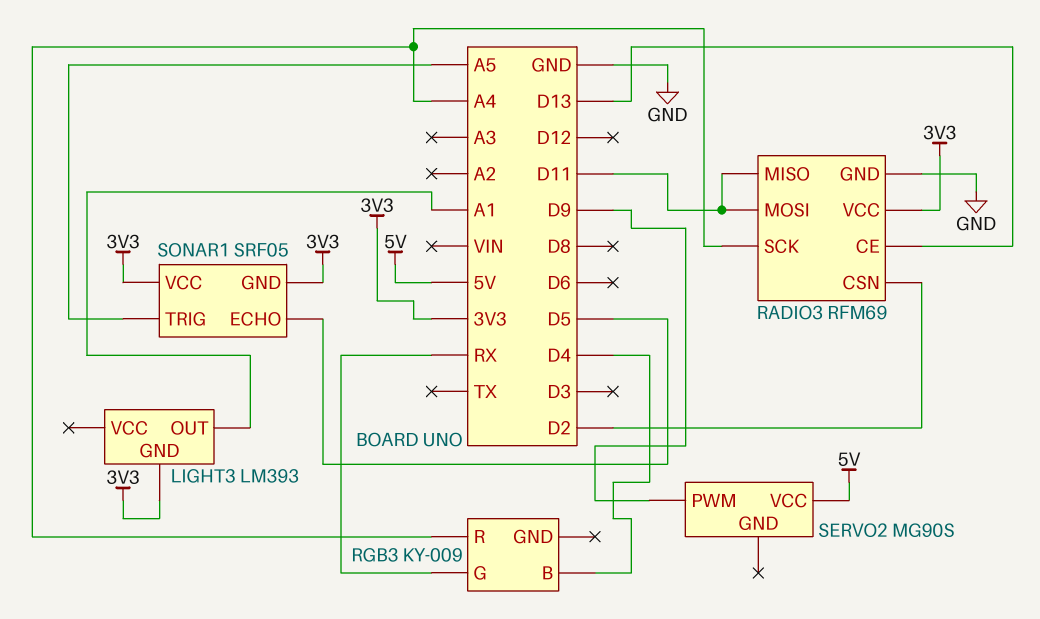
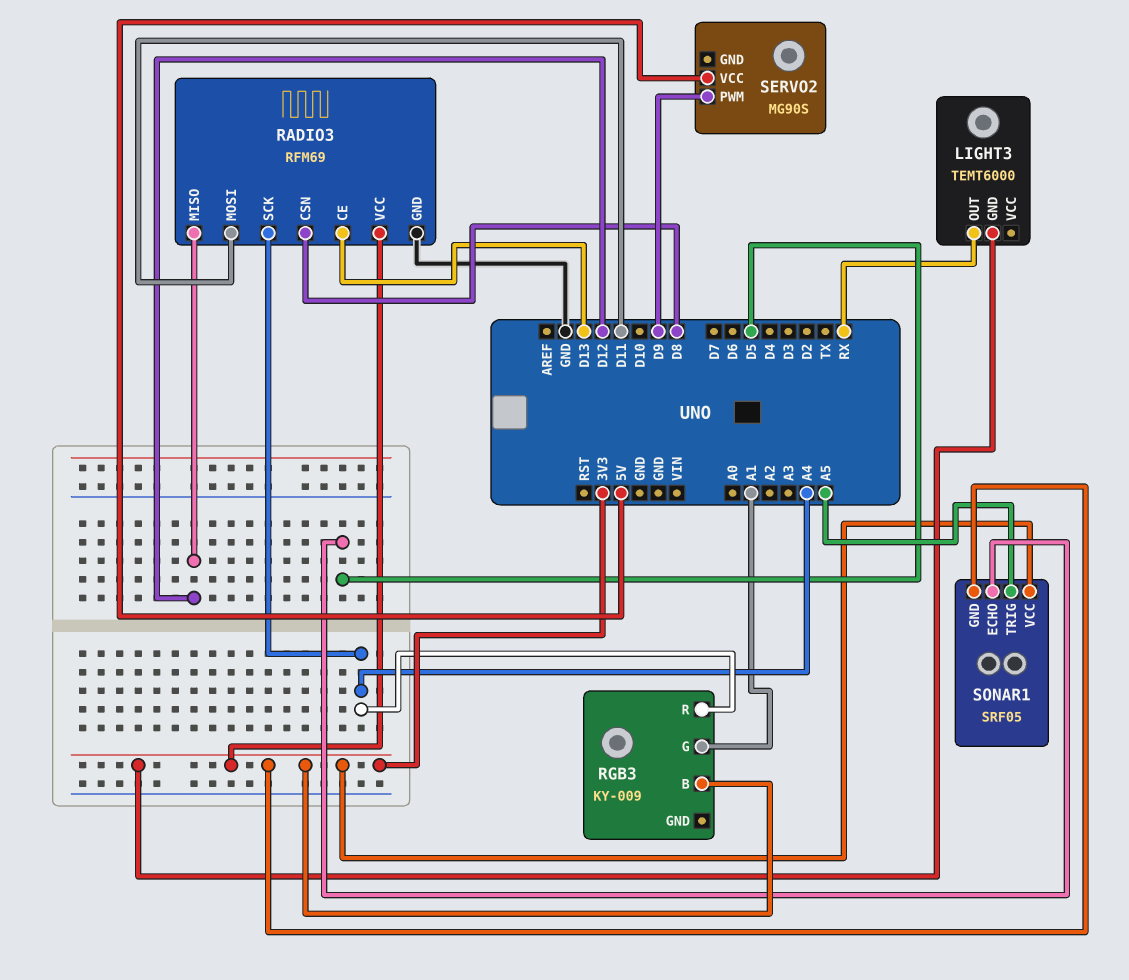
LIGHT3: LM393 -> TEMT6000
LIGHT3 pin OUT: A1 -> RX
RADIO3 pin CSN: D2 -> D8
RADIO3 pin MISO: D11 -> D12
RGB3 pin B: D4 -> 3V3
RGB3 pin G: RX -> A1

